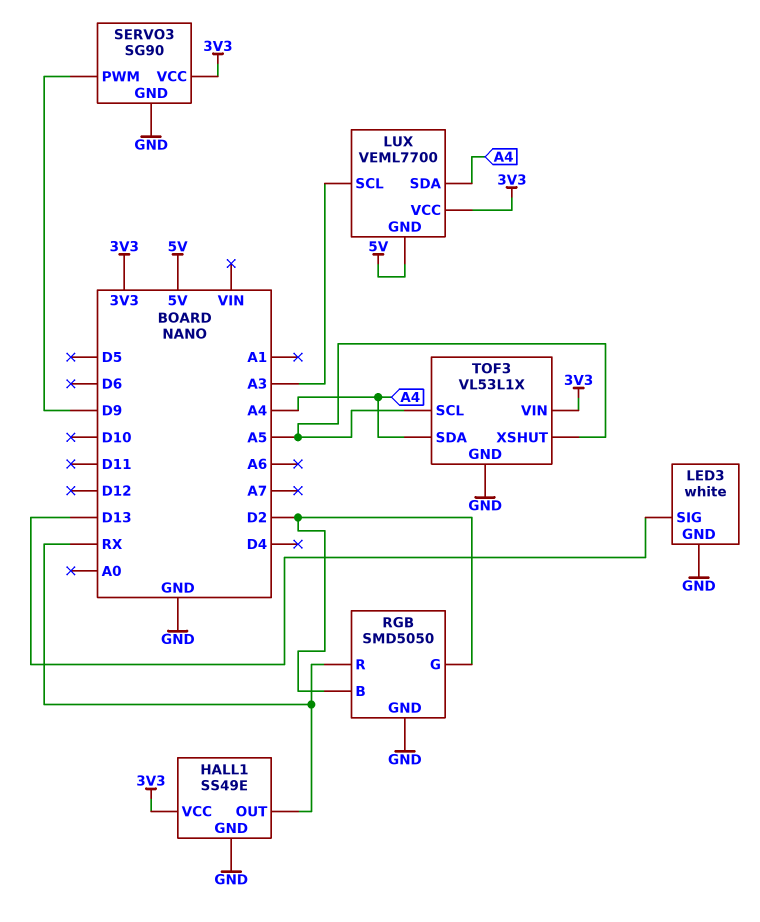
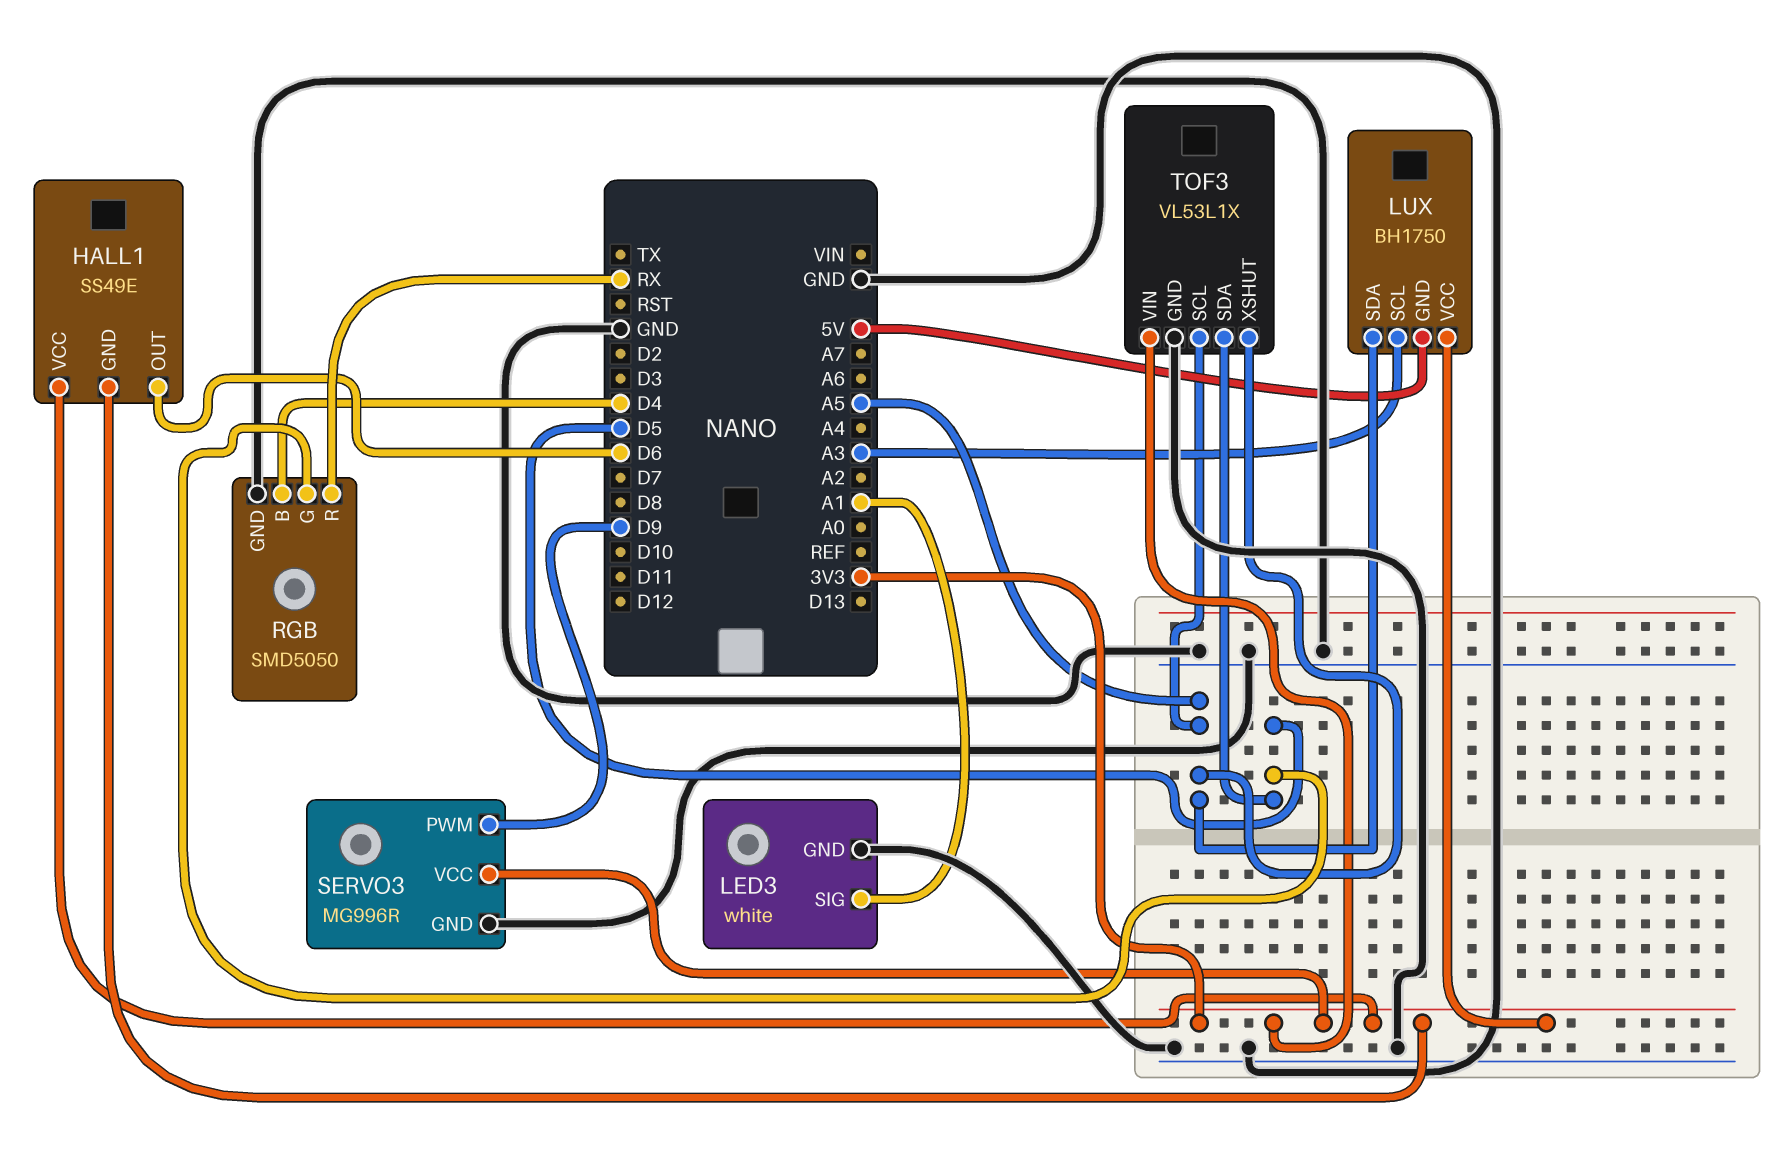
HALL1 pin GND: GND -> 3V3
HALL1 pin OUT: RX -> D6
LED3 pin SIG: D13 -> A1
LUX: VEML7700 -> BH1750
LUX pin SDA: A4 -> A5
RGB pin B: D2 -> D4
RGB pin G: D2 -> D5
SERVO3: SG90 -> MG996R
TOF3 pin SDA: A4 -> D5

